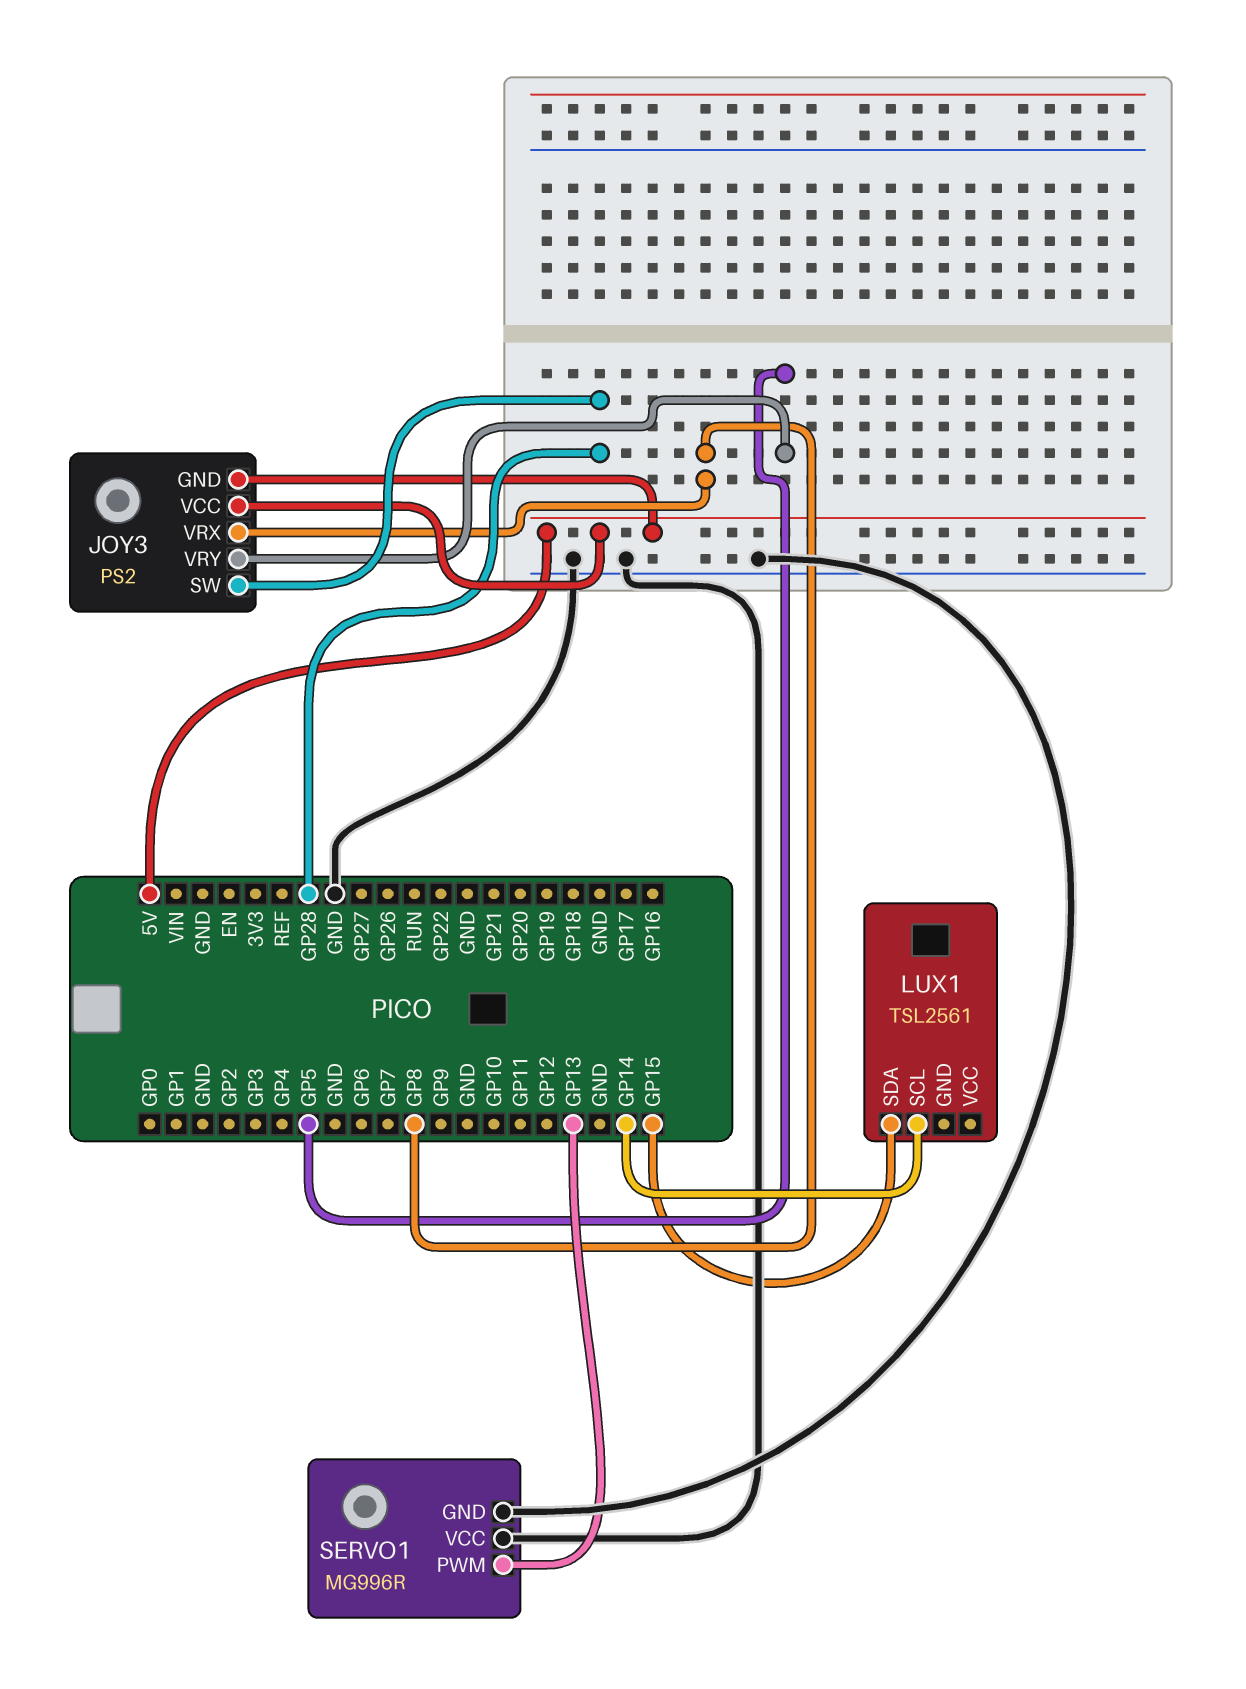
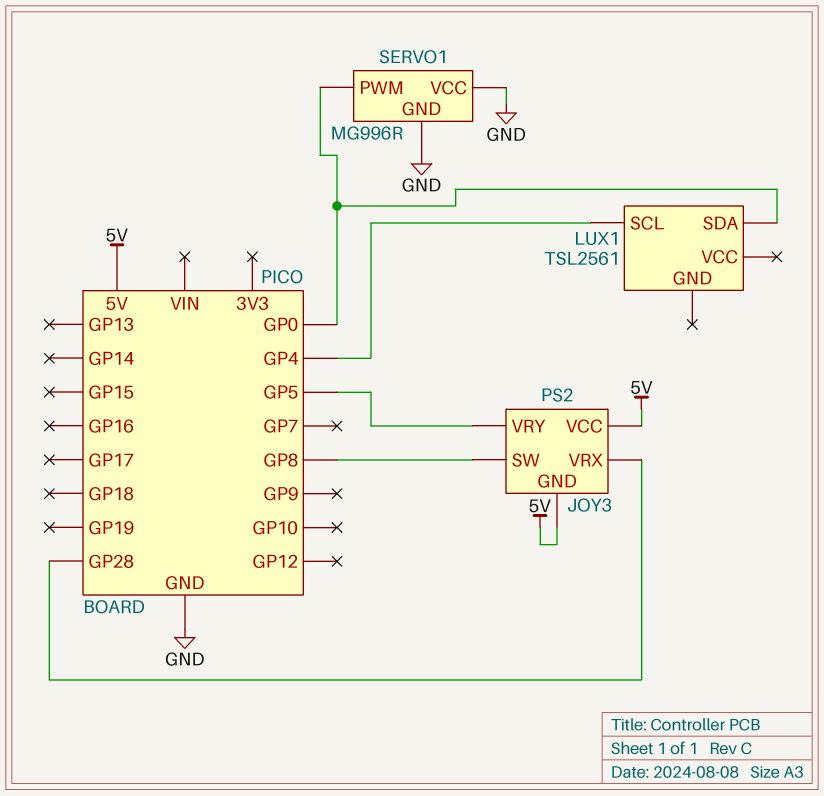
JOY3 pin SW: GP28 -> GP8
JOY3 pin VRX: GP8 -> GP28
LUX1 pin SCL: GP14 -> GP4
LUX1 pin SDA: GP15 -> GP0
SERVO1 pin PWM: GP13 -> GP0

